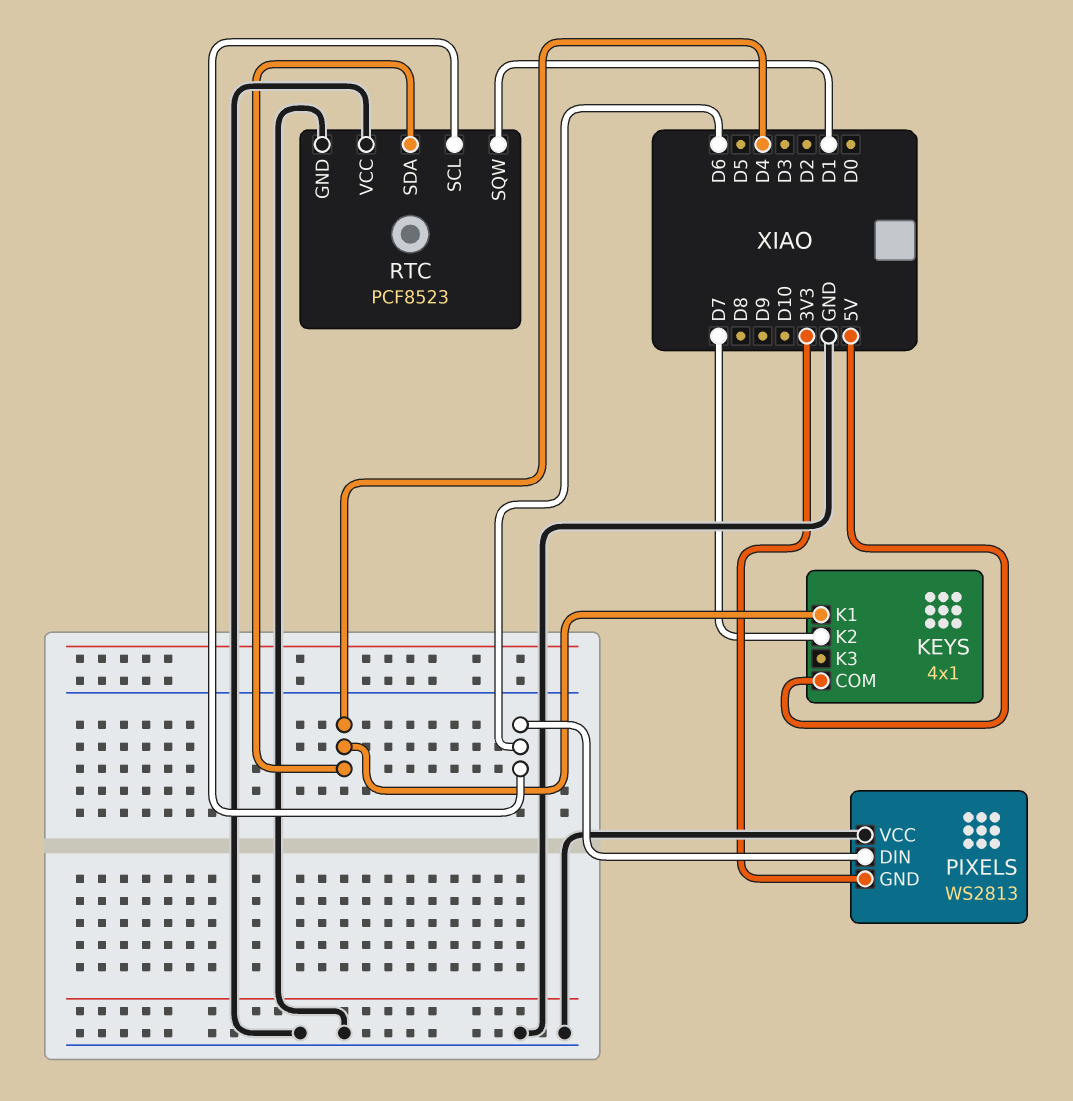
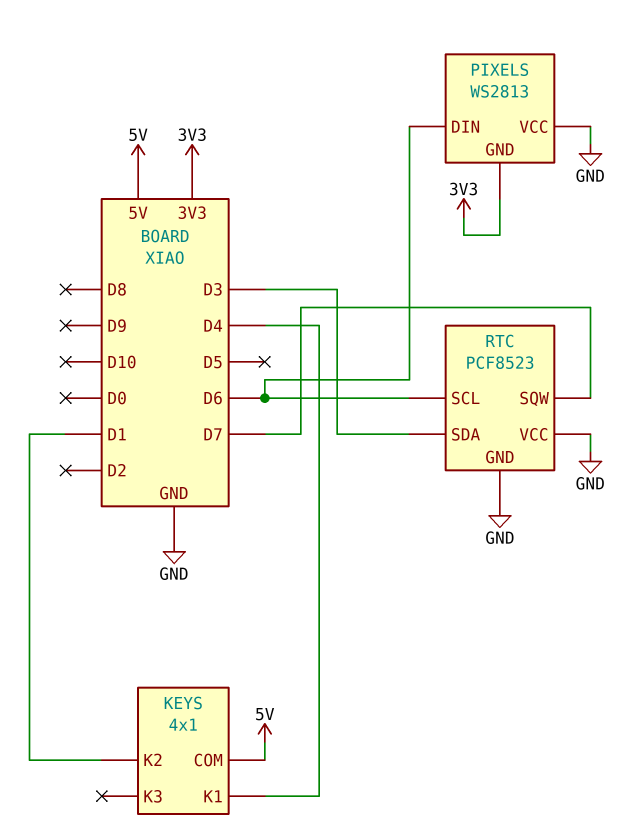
KEYS pin K2: D7 -> D1
RTC pin SDA: D4 -> D3
RTC pin SQW: D1 -> D7

